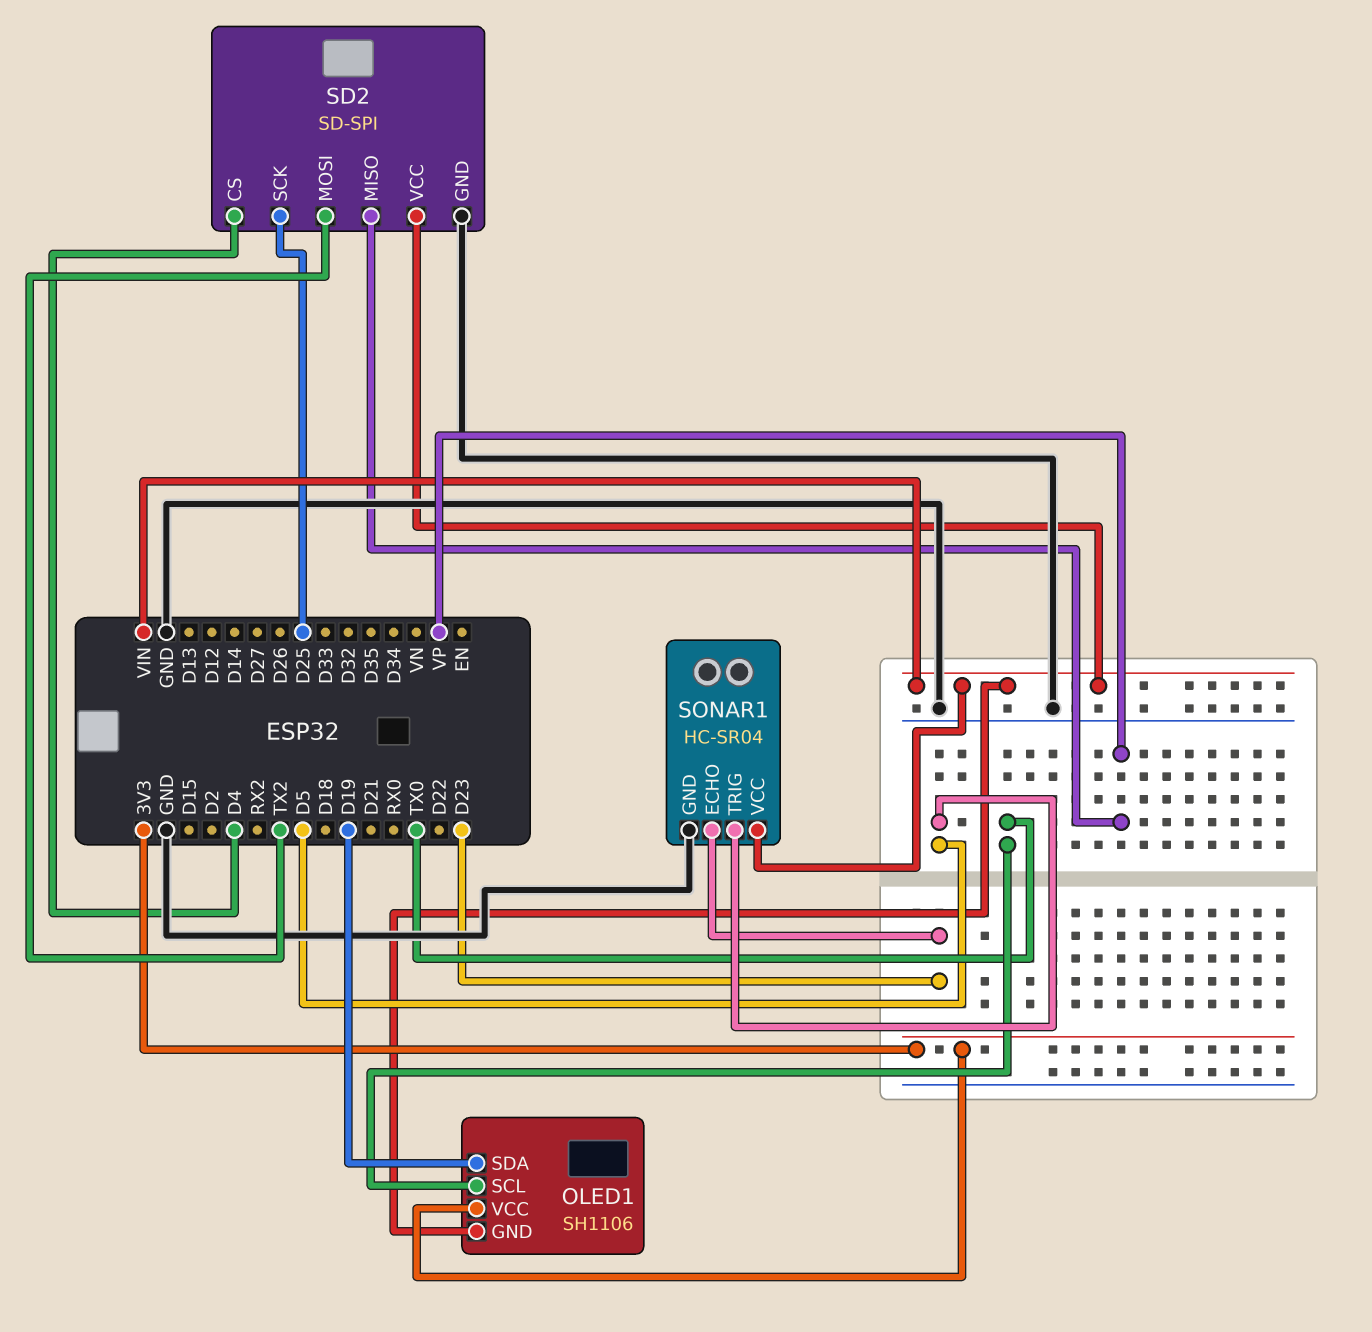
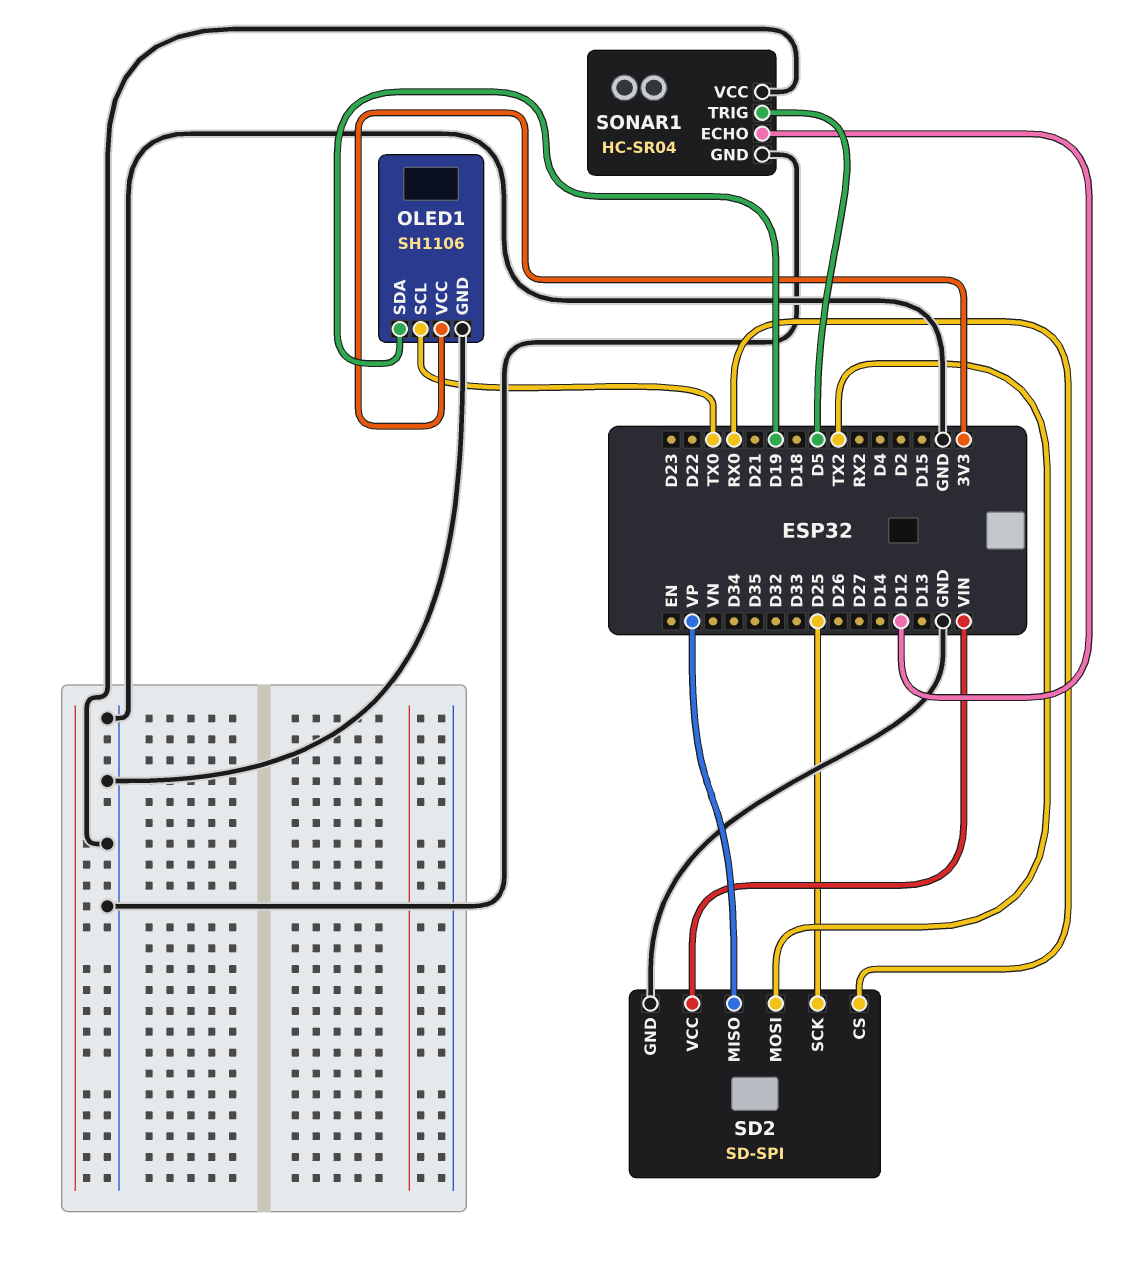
OLED1 pin GND: VIN -> GND
SD2 pin CS: D4 -> RX0
SONAR1 pin ECHO: D23 -> D12
SONAR1 pin VCC: VIN -> GND

